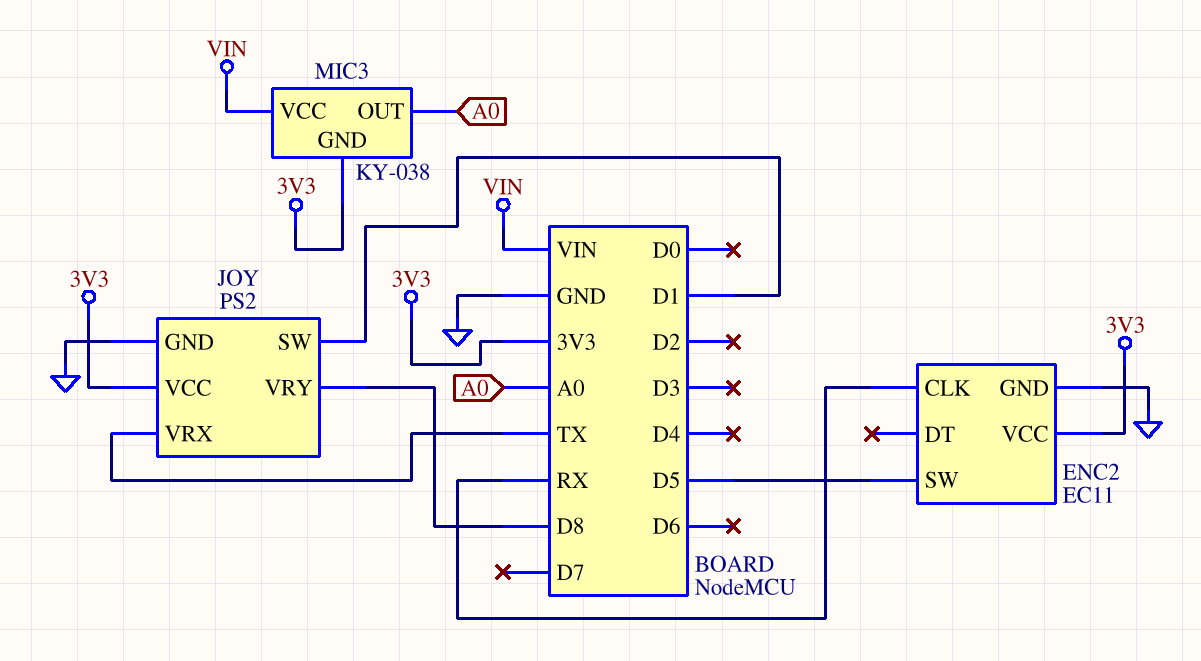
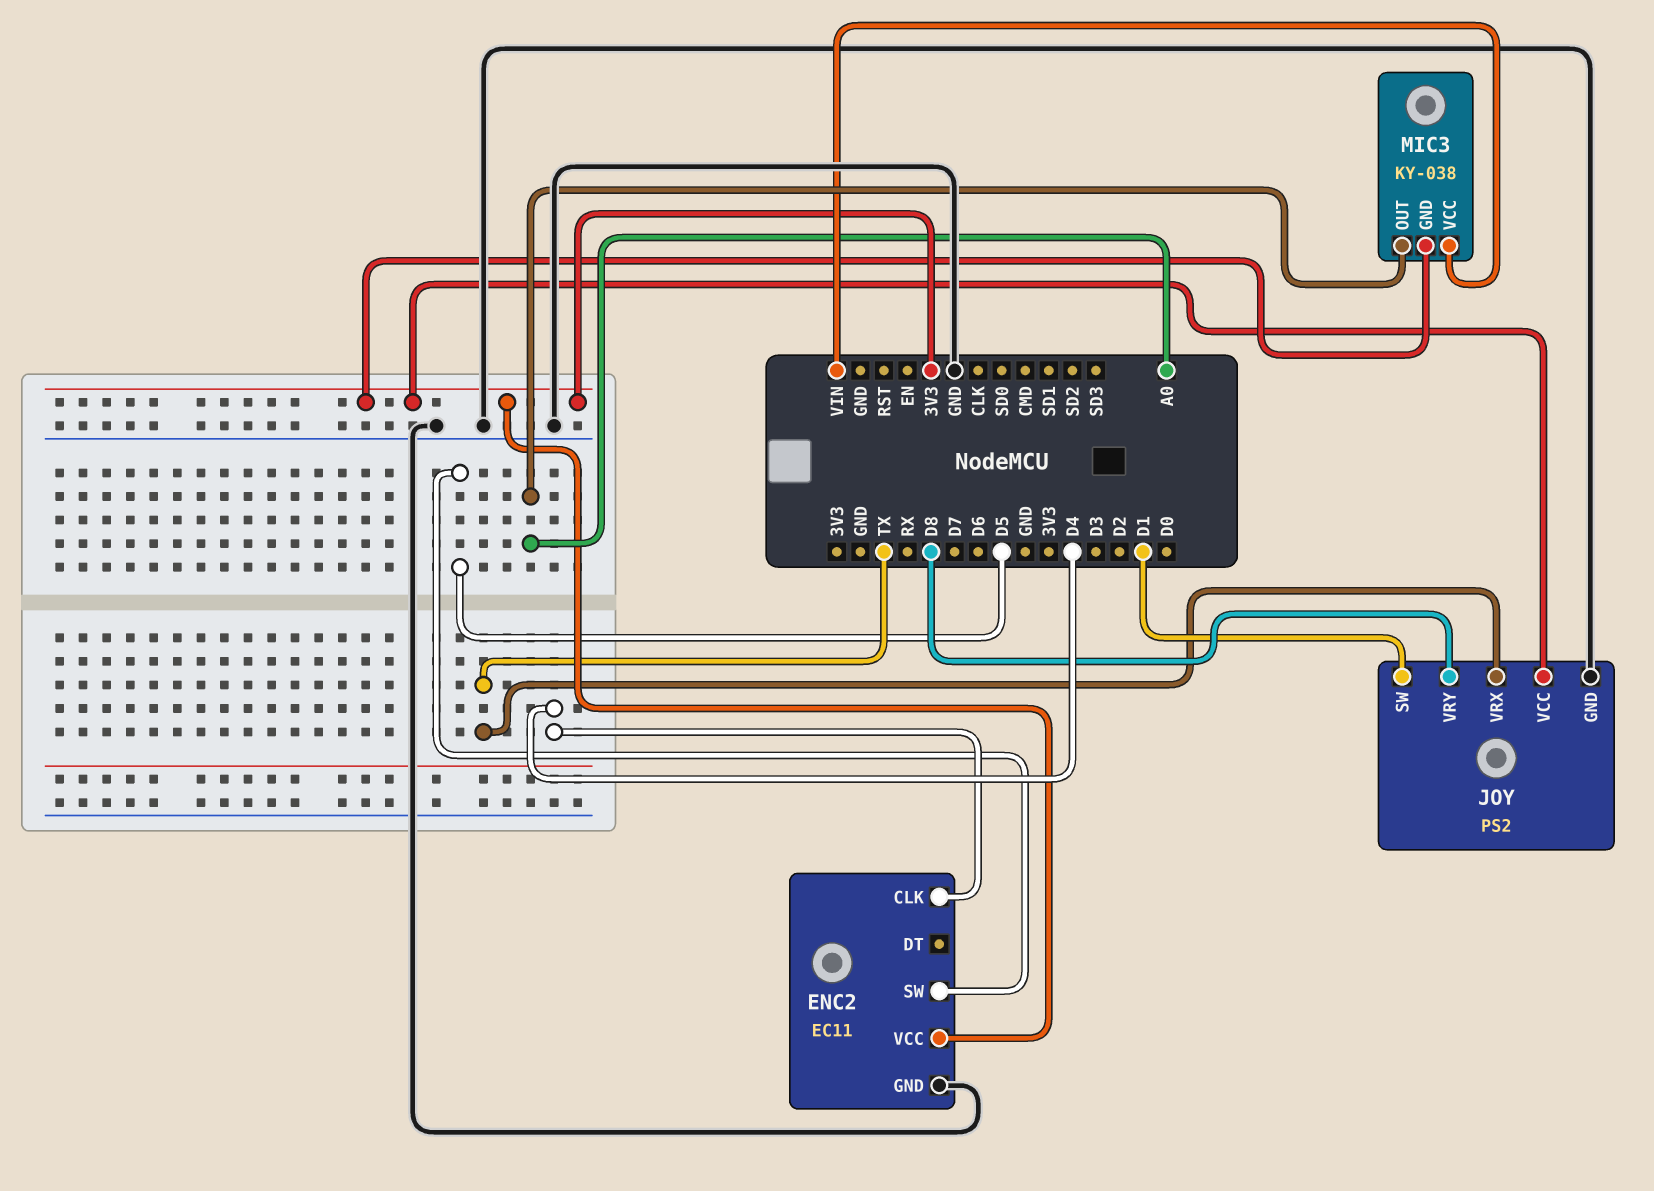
ENC2 pin CLK: RX -> D4

